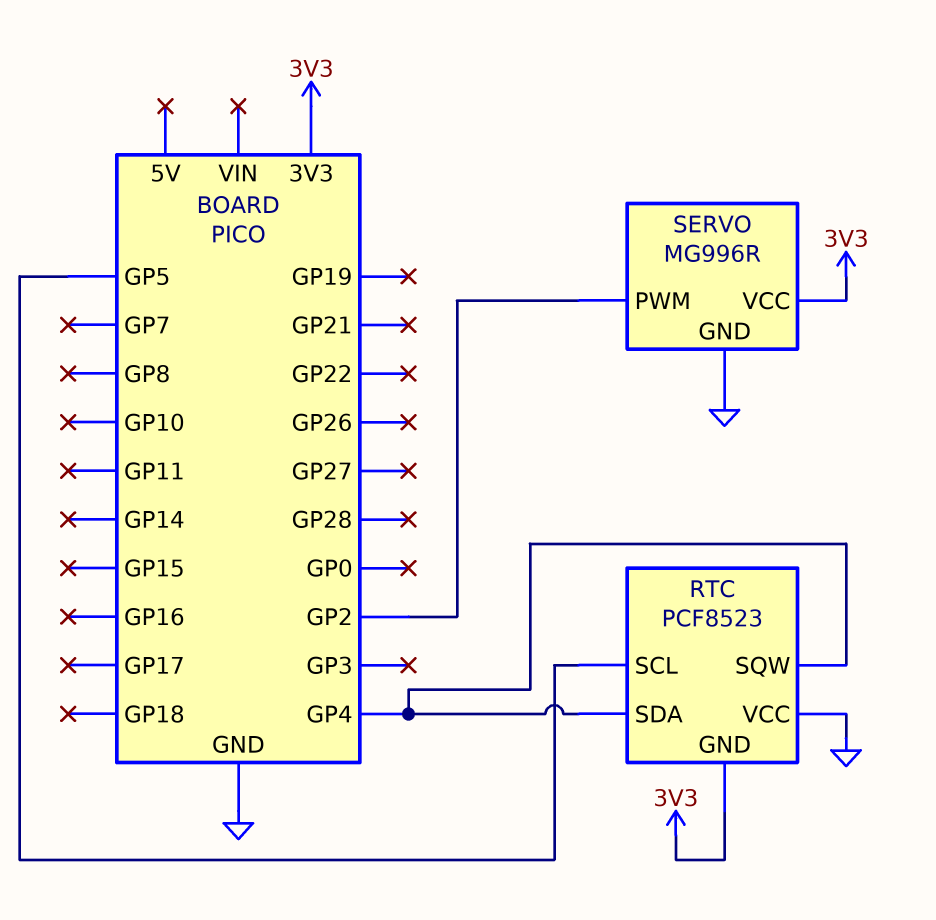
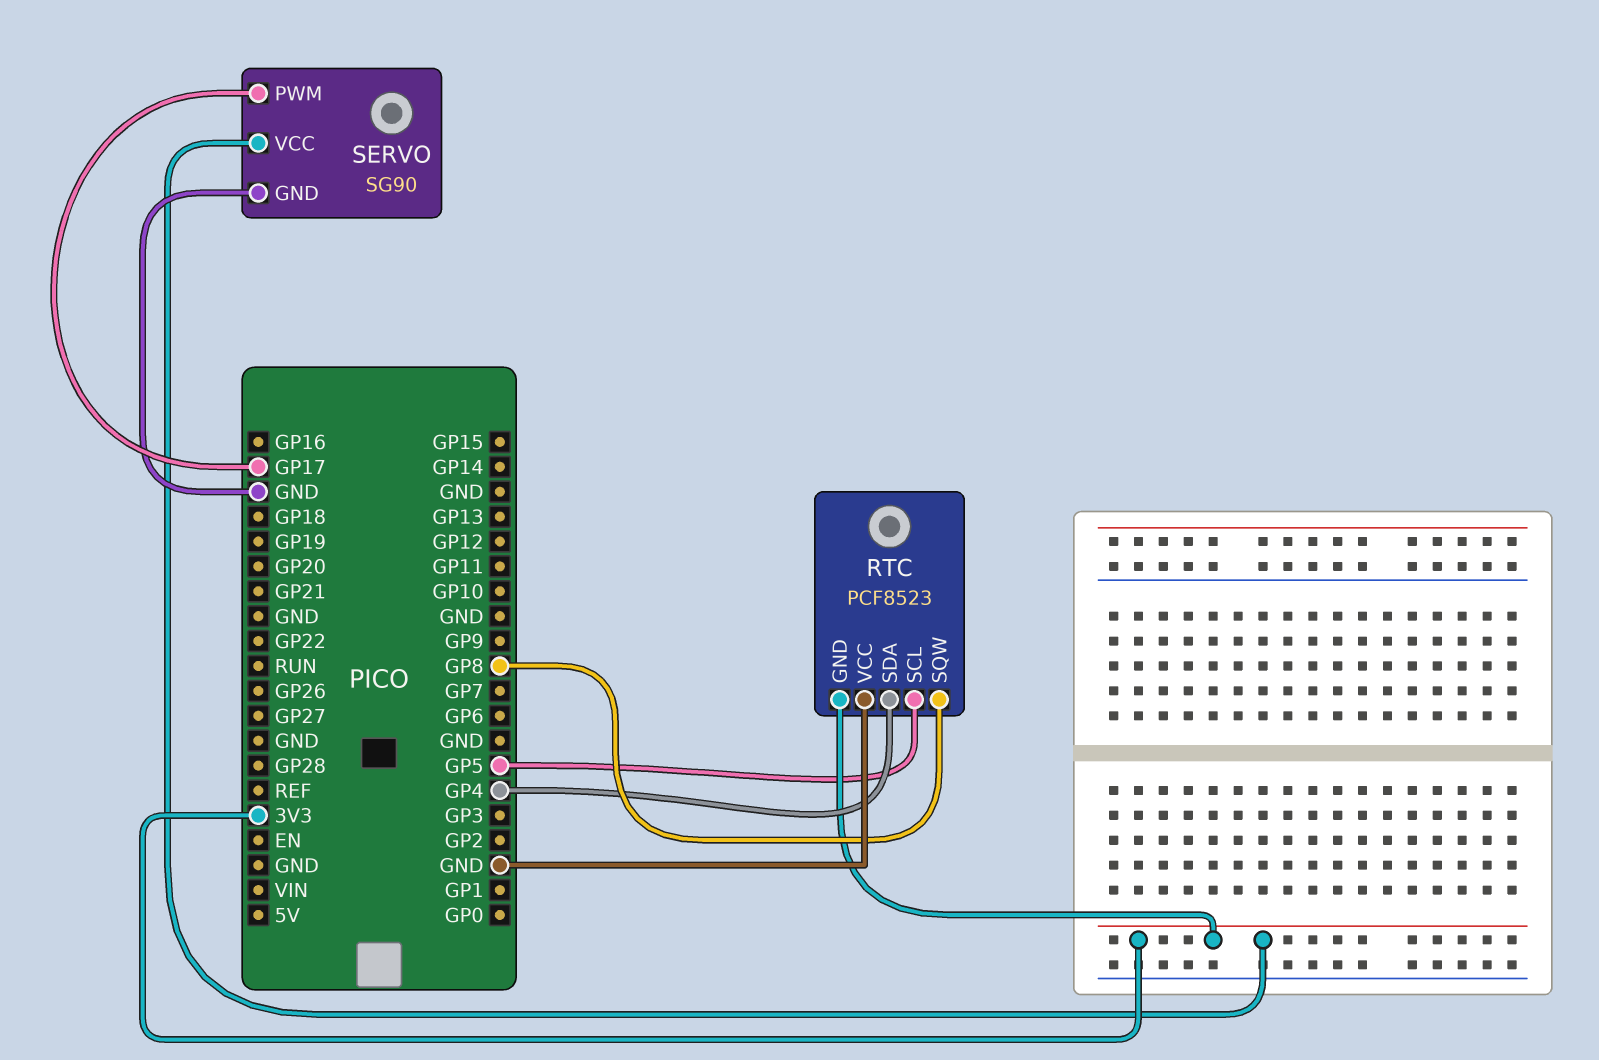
RTC pin SQW: GP4 -> GP8
SERVO: MG996R -> SG90
SERVO pin PWM: GP2 -> GP17

